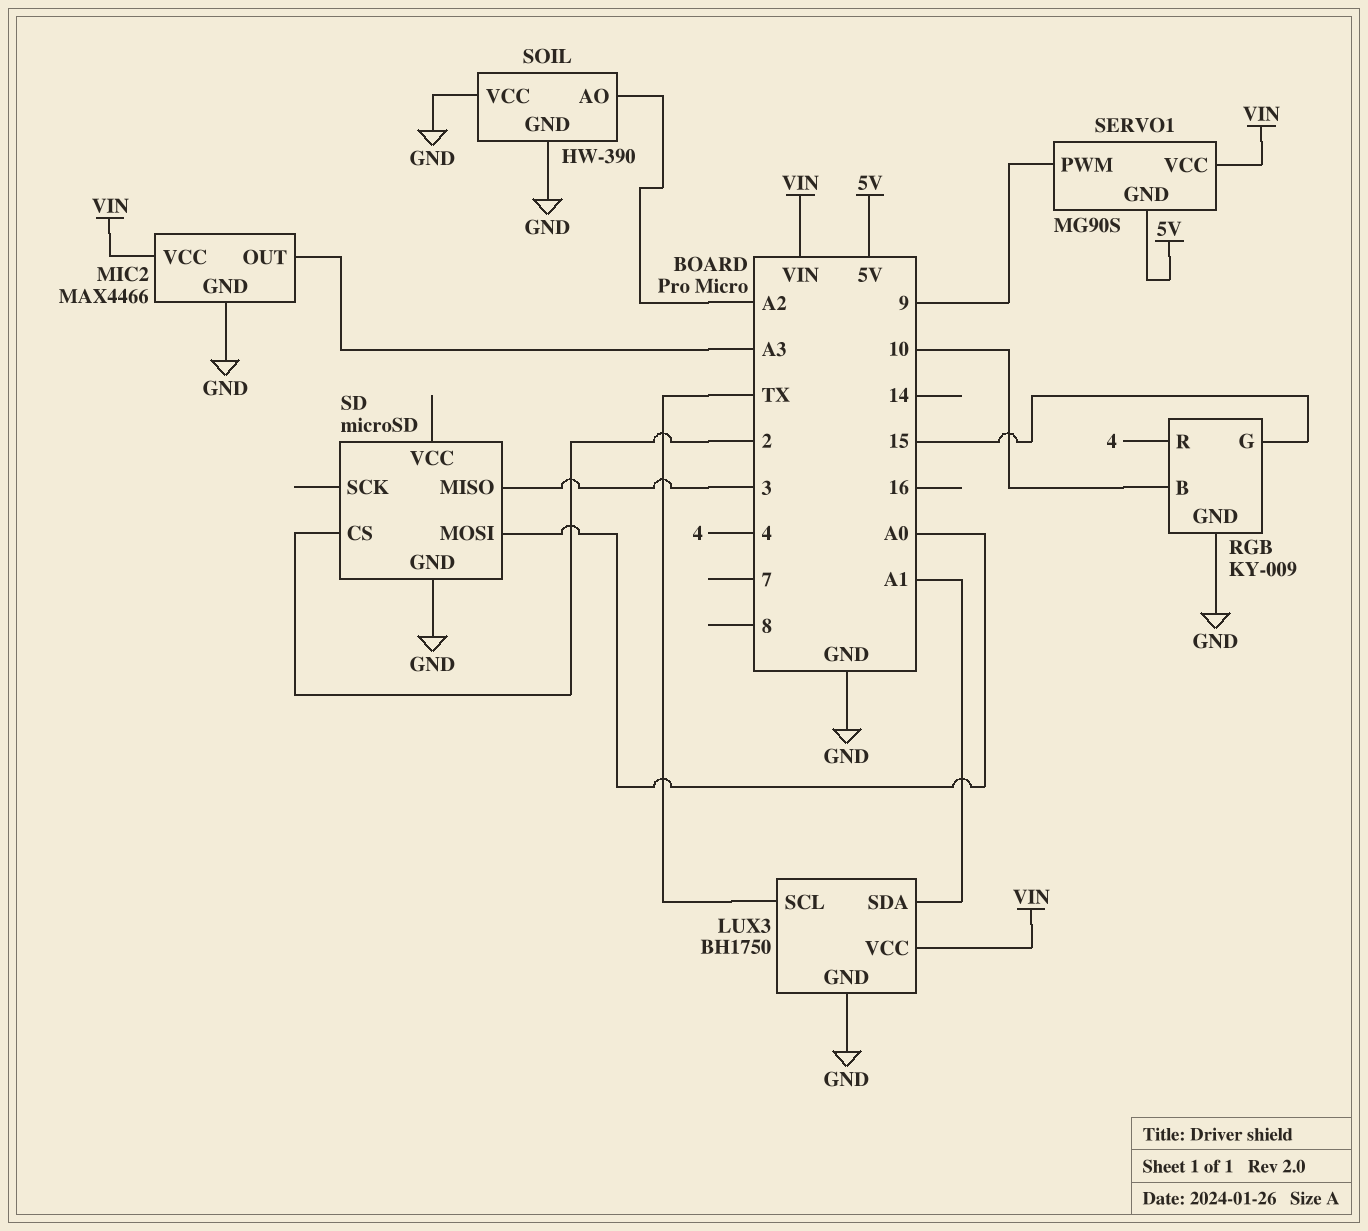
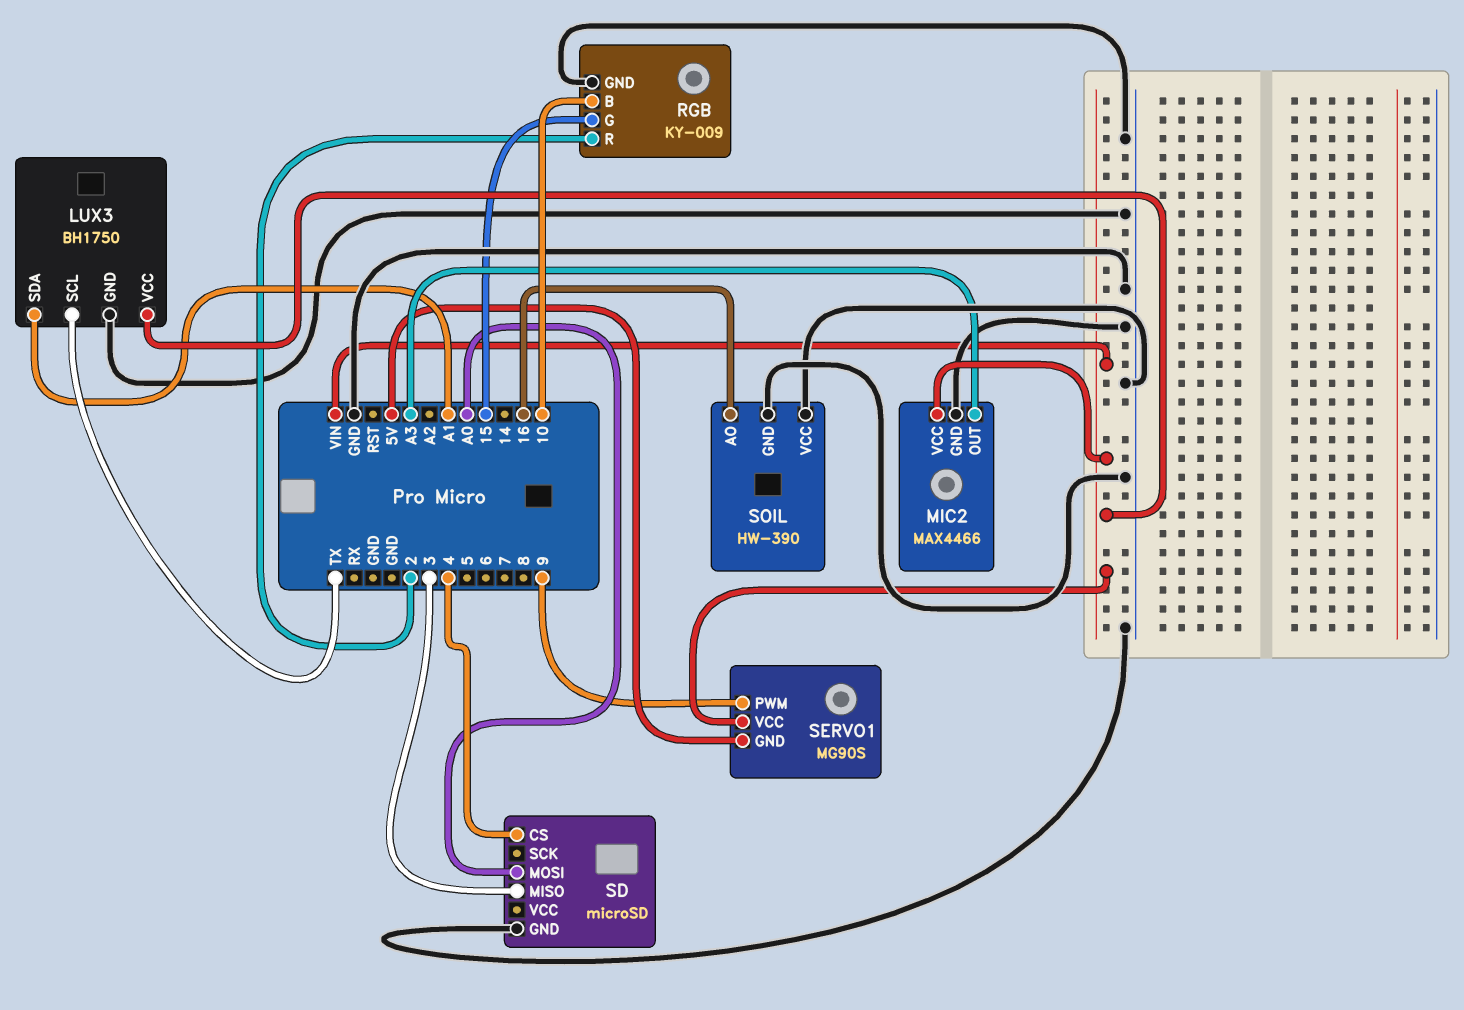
RGB pin R: 4 -> 2
SD pin CS: 2 -> 4
SOIL pin AO: A2 -> 16

